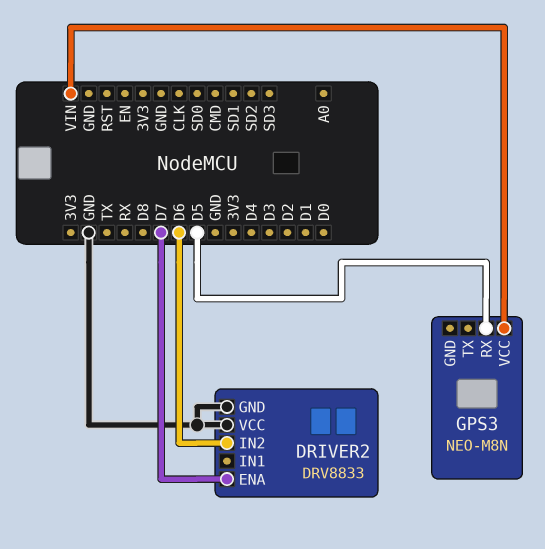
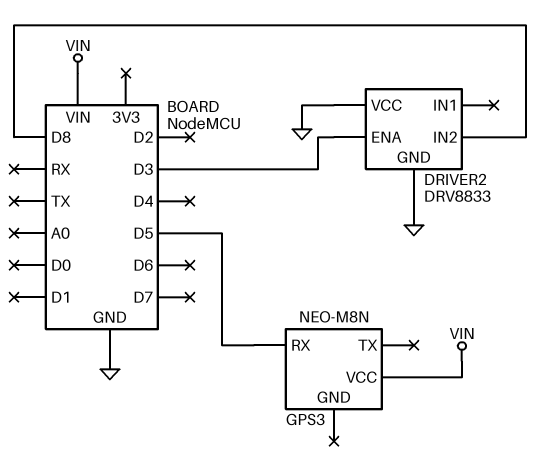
DRIVER2 pin ENA: D7 -> D3
DRIVER2 pin IN2: D6 -> D8

